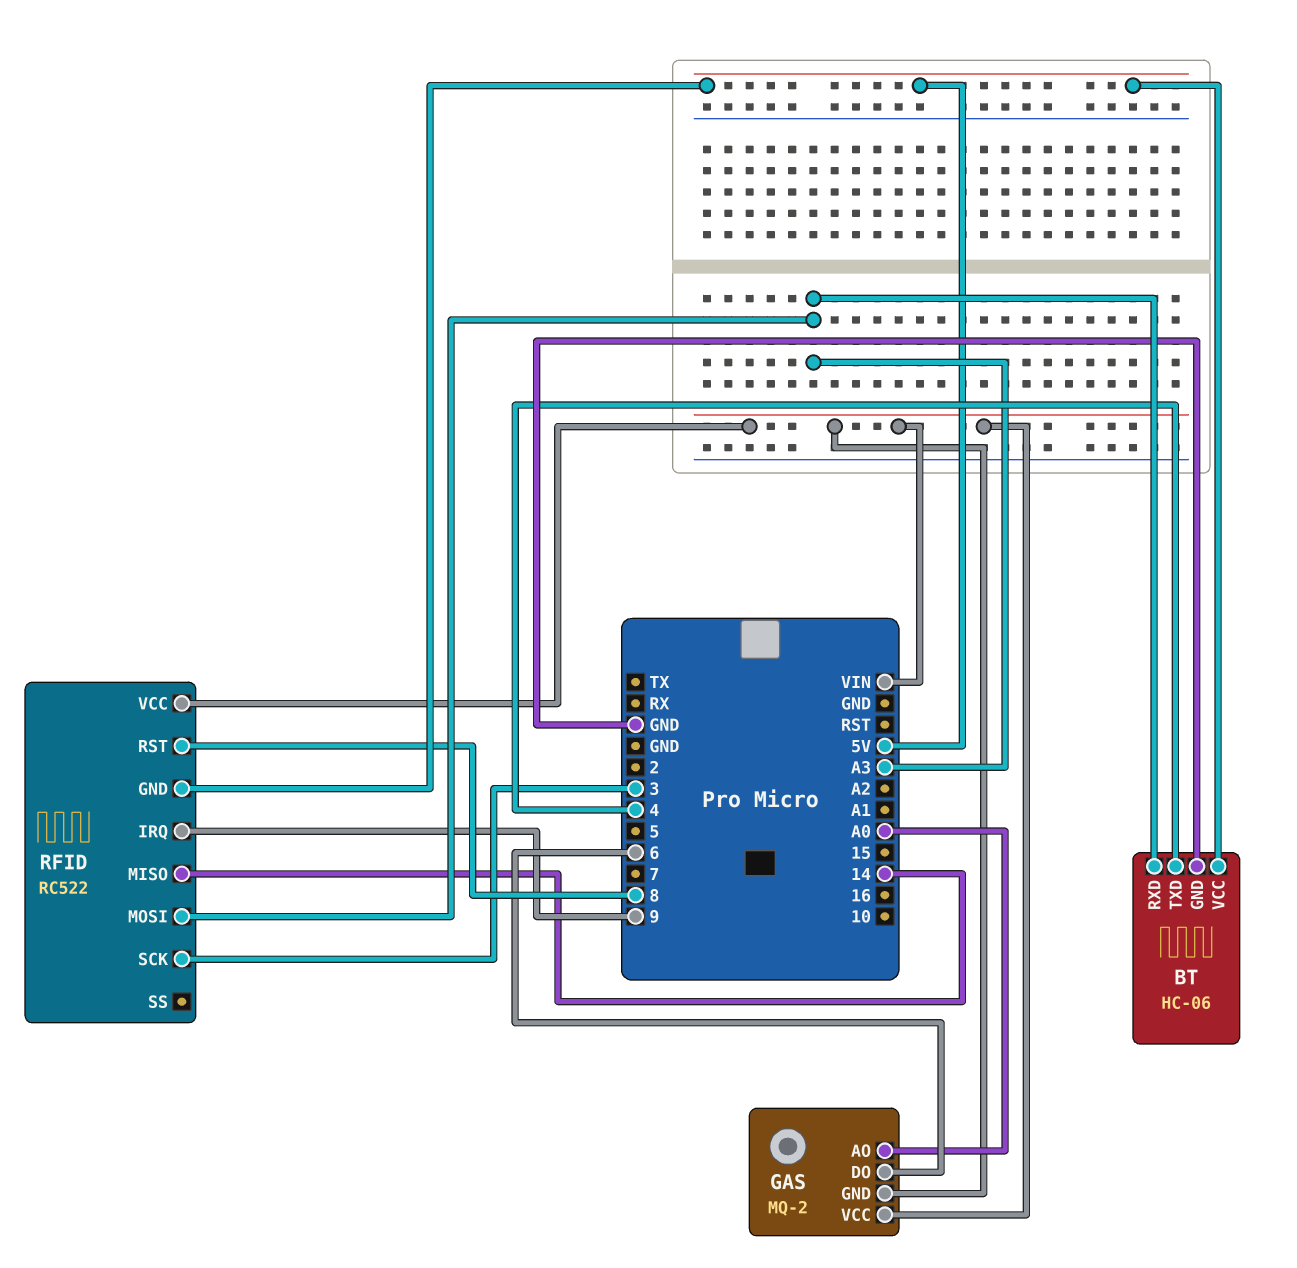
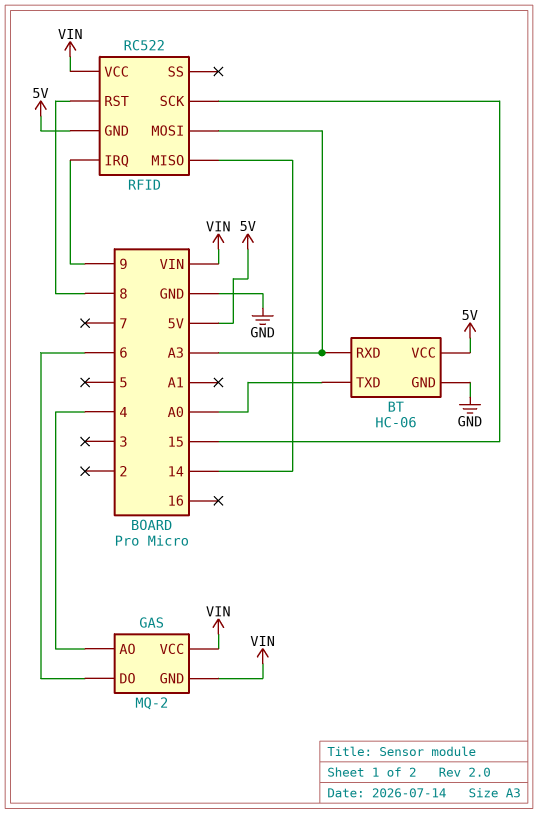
BT pin TXD: 4 -> A0
GAS pin AO: A0 -> 4
RFID pin SCK: 3 -> 15

